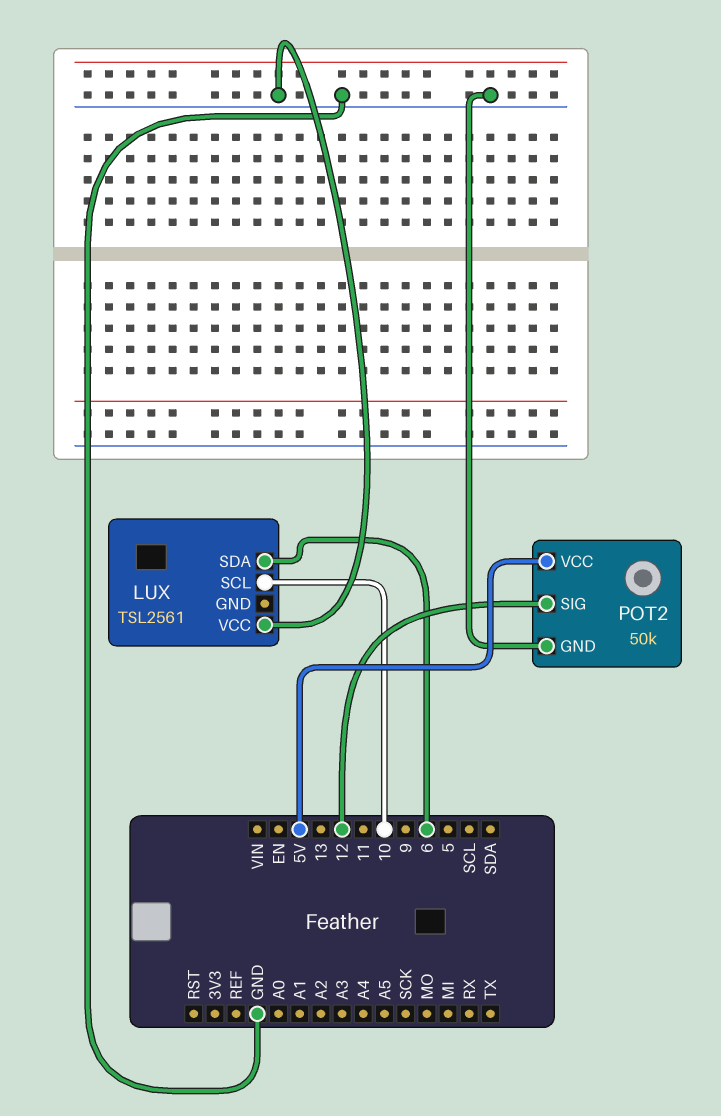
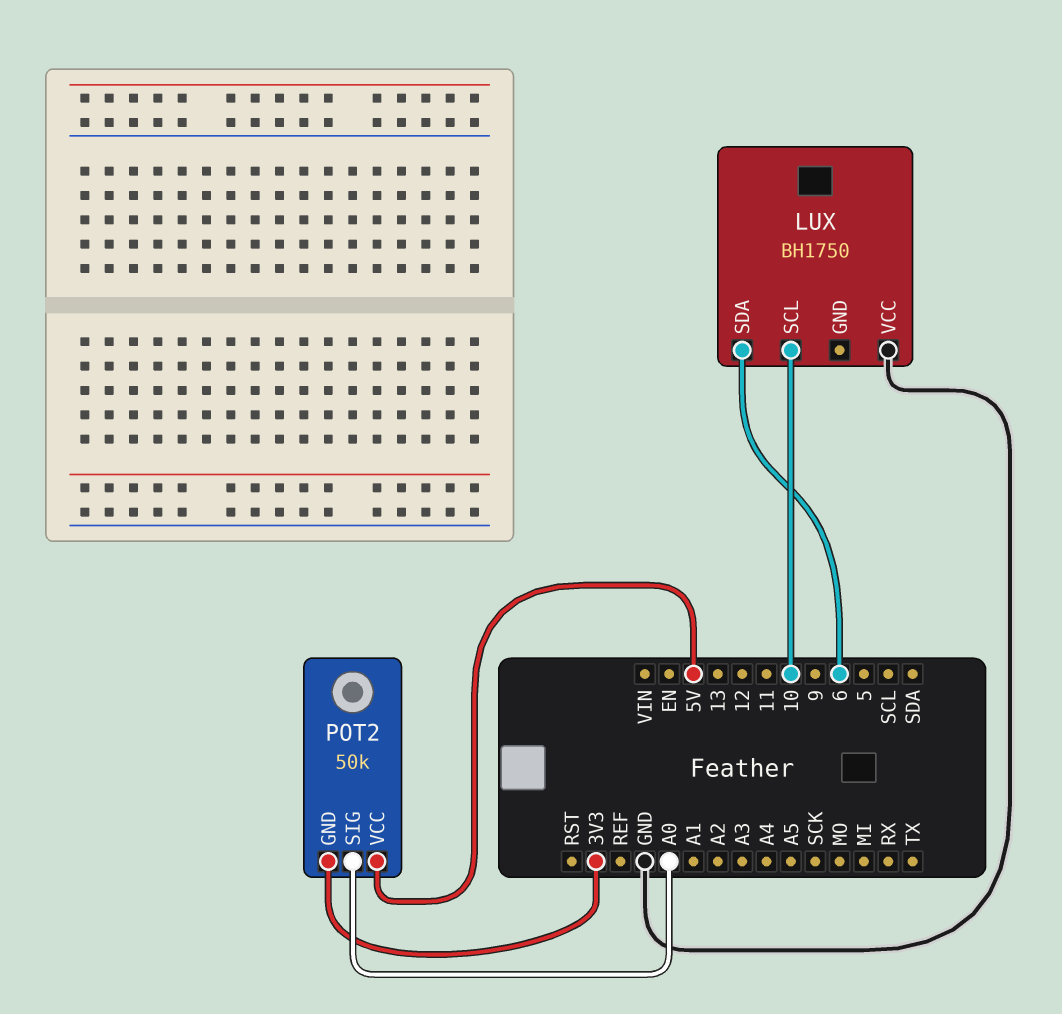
LUX: TSL2561 -> BH1750
POT2 pin GND: GND -> 3V3
POT2 pin SIG: 12 -> A0

